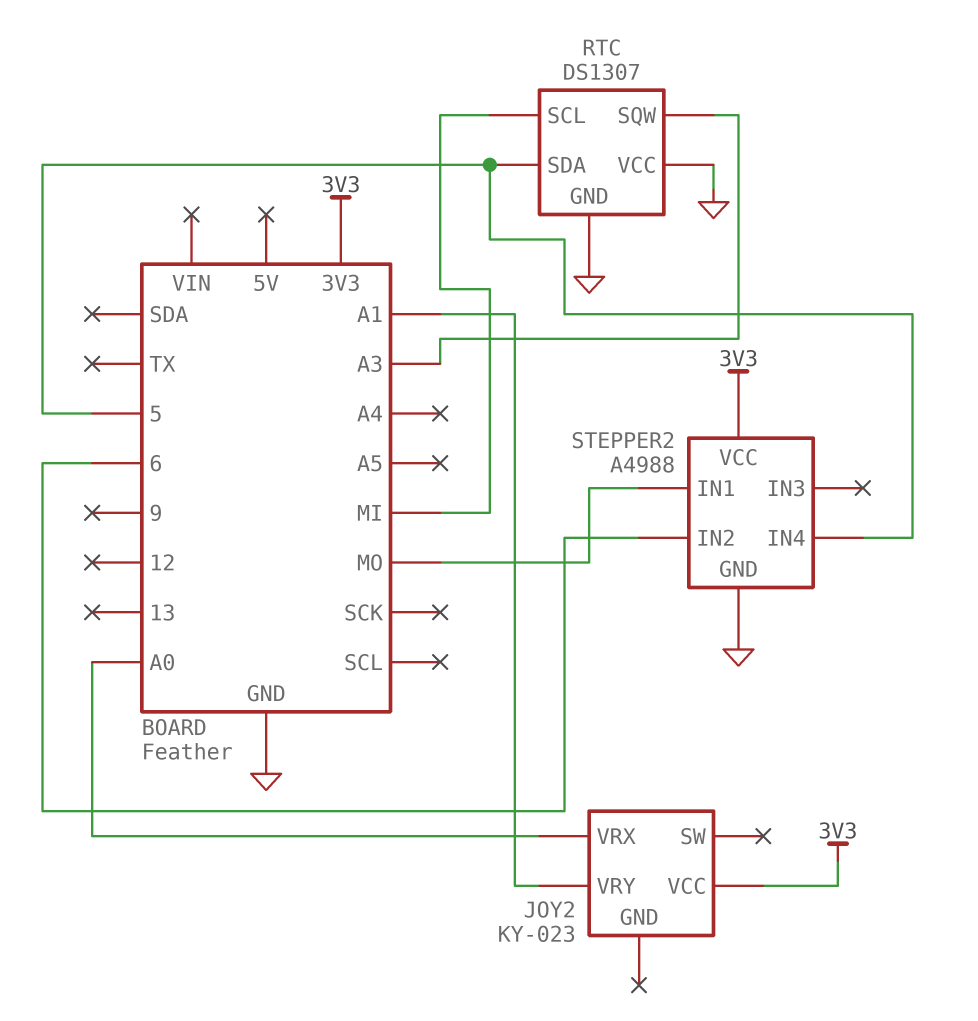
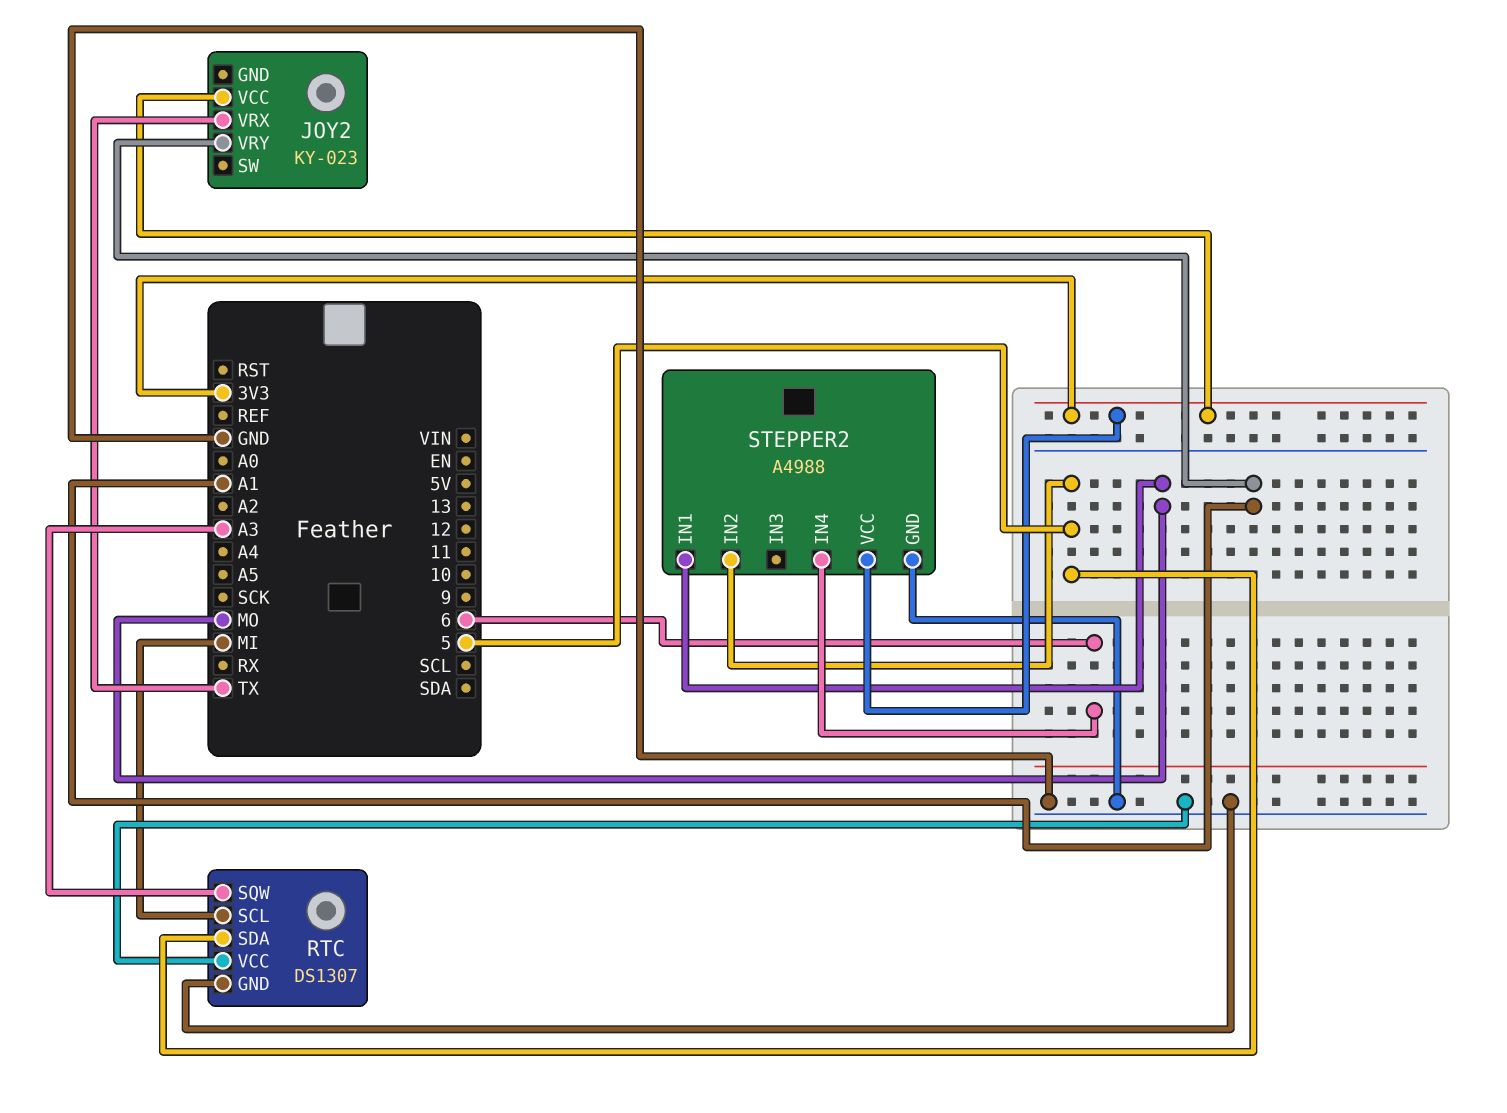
JOY2 pin VRX: A0 -> TX
STEPPER2 pin IN2: 6 -> 5
STEPPER2 pin IN4: 5 -> 6

